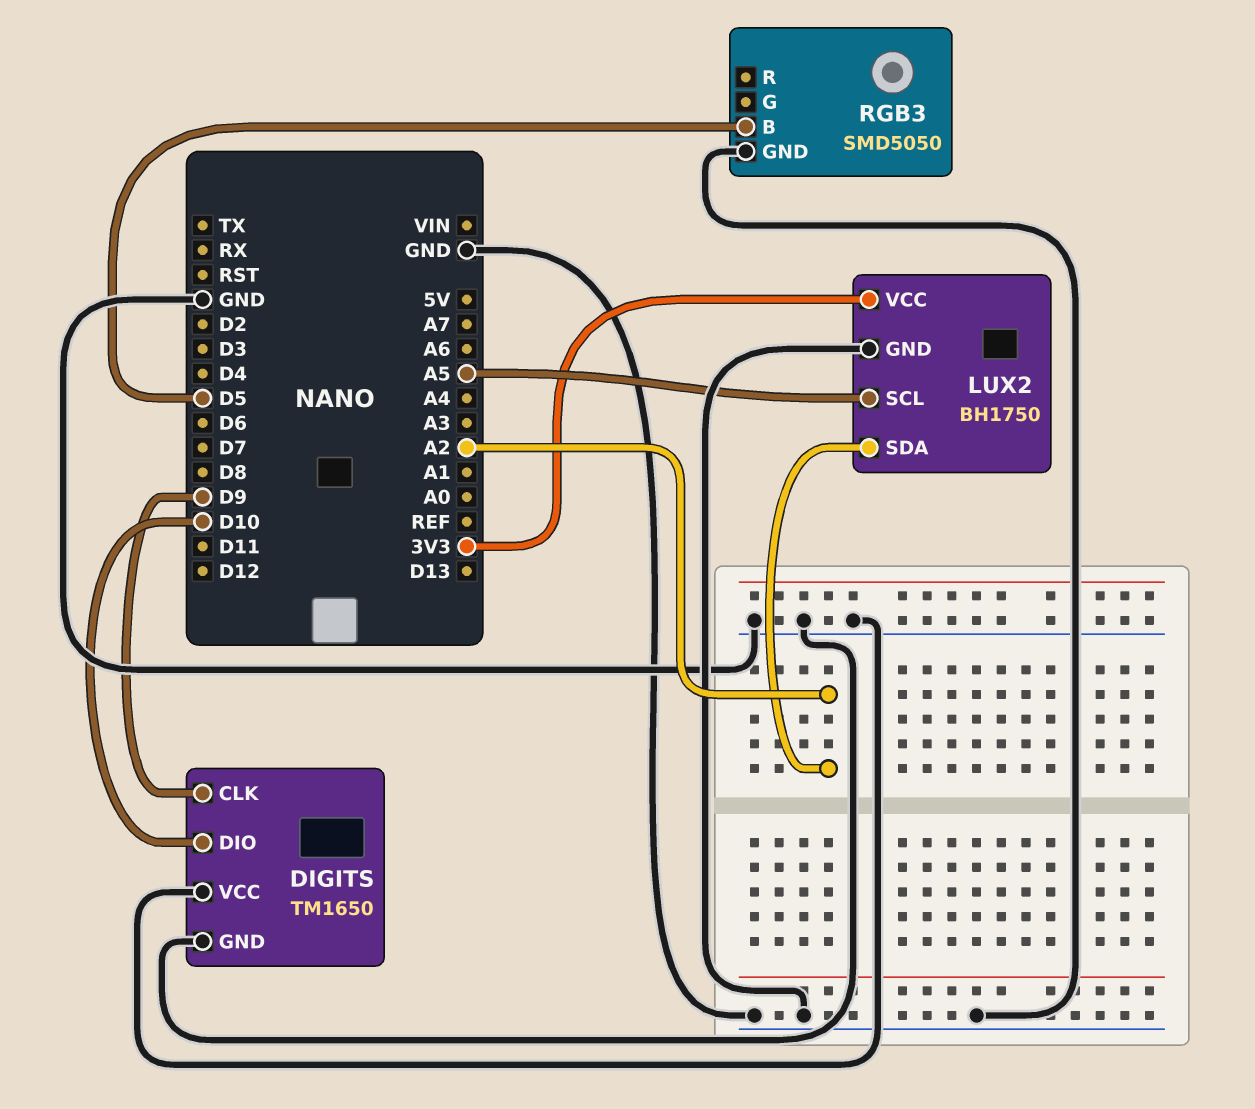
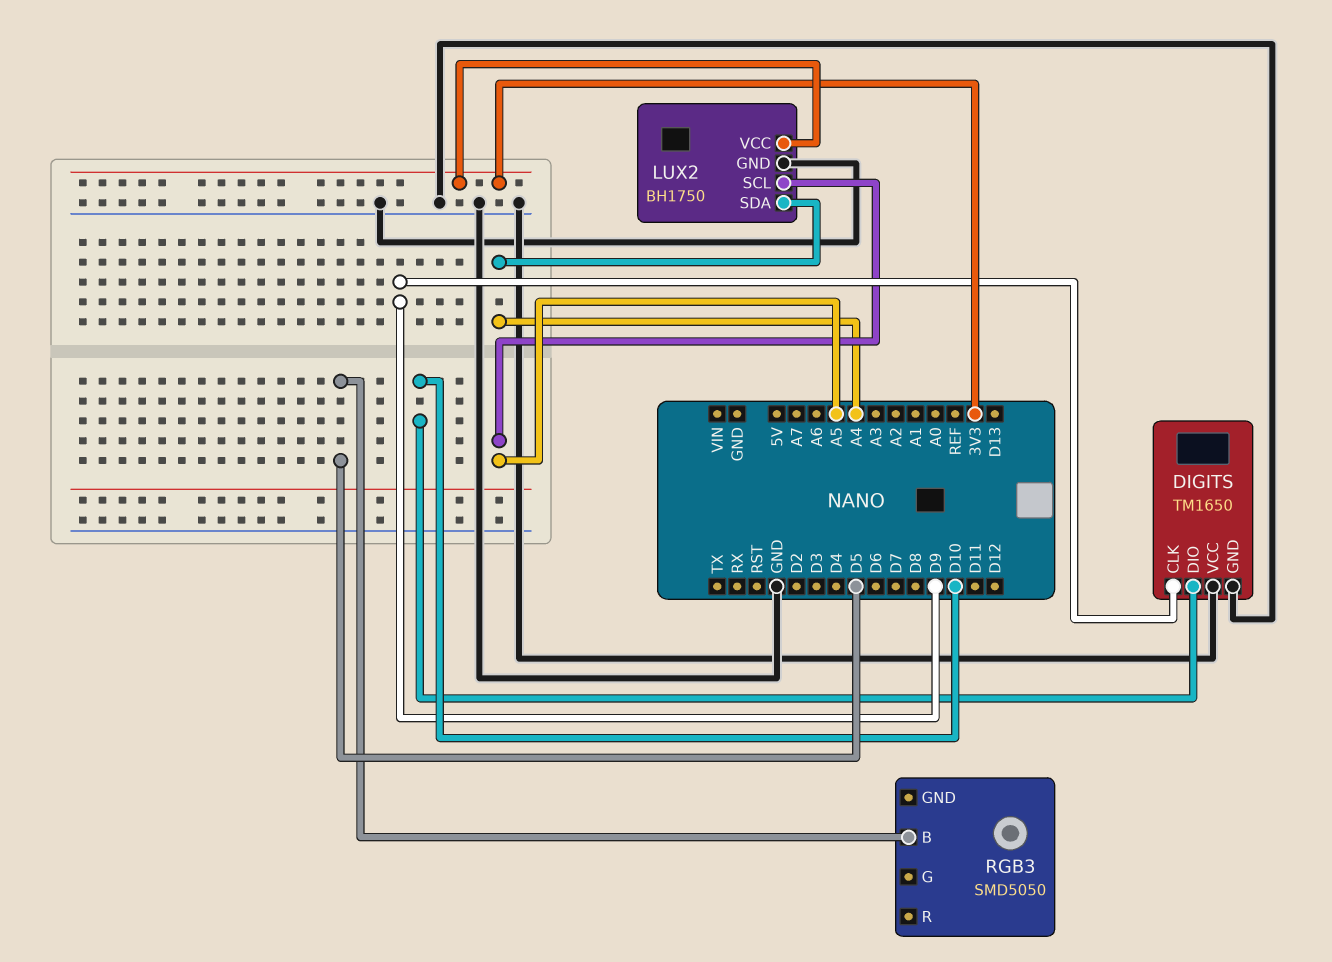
LUX2 pin SDA: A2 -> A4
RGB3 pin GND: GND -> none

